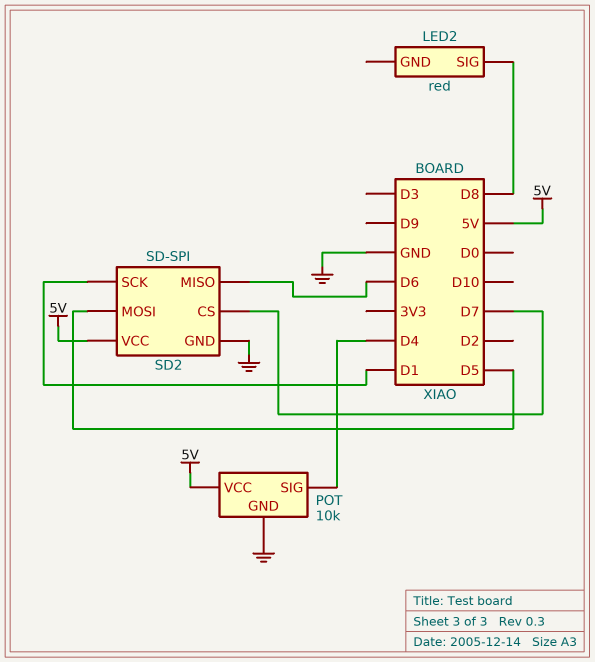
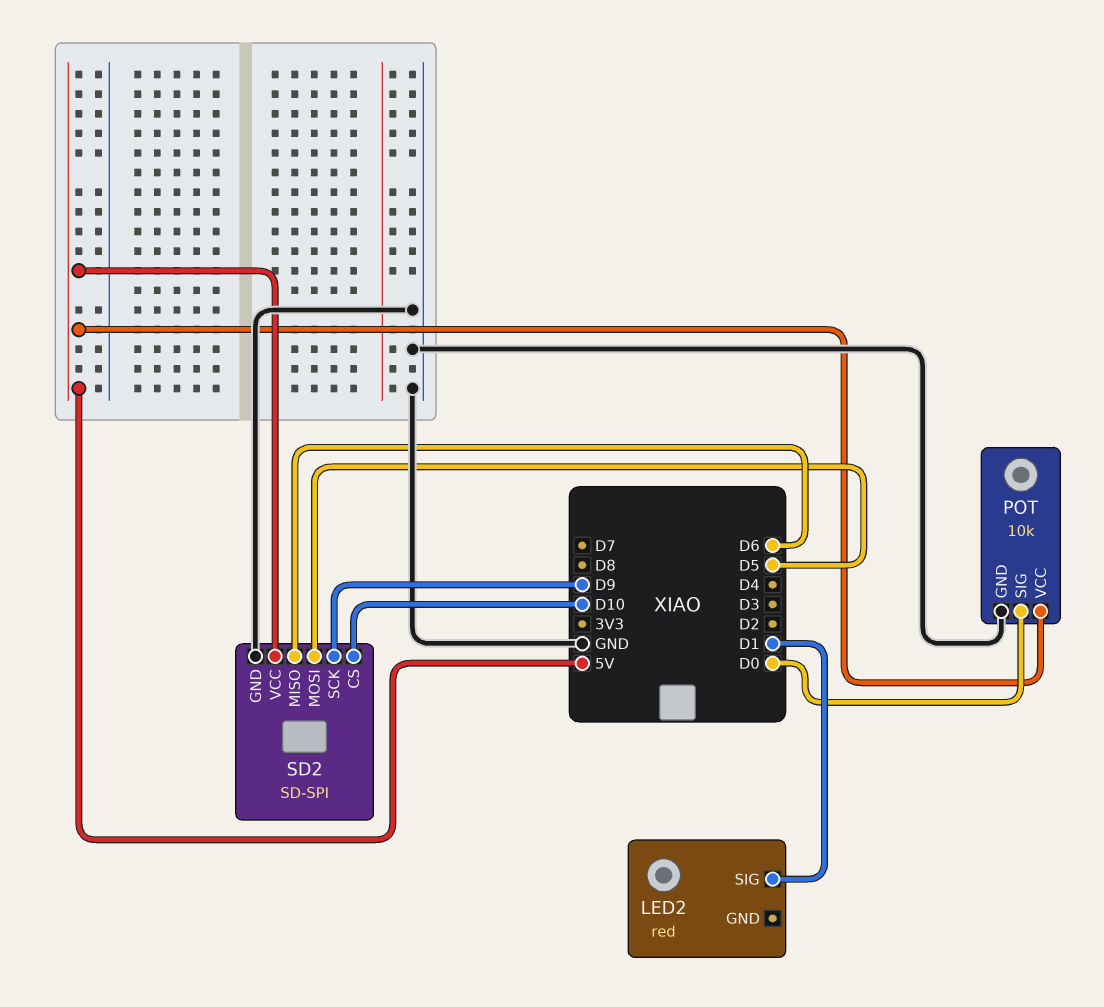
LED2 pin SIG: D8 -> D1
POT pin SIG: D4 -> D0
SD2 pin CS: D7 -> D10
SD2 pin SCK: D1 -> D9

